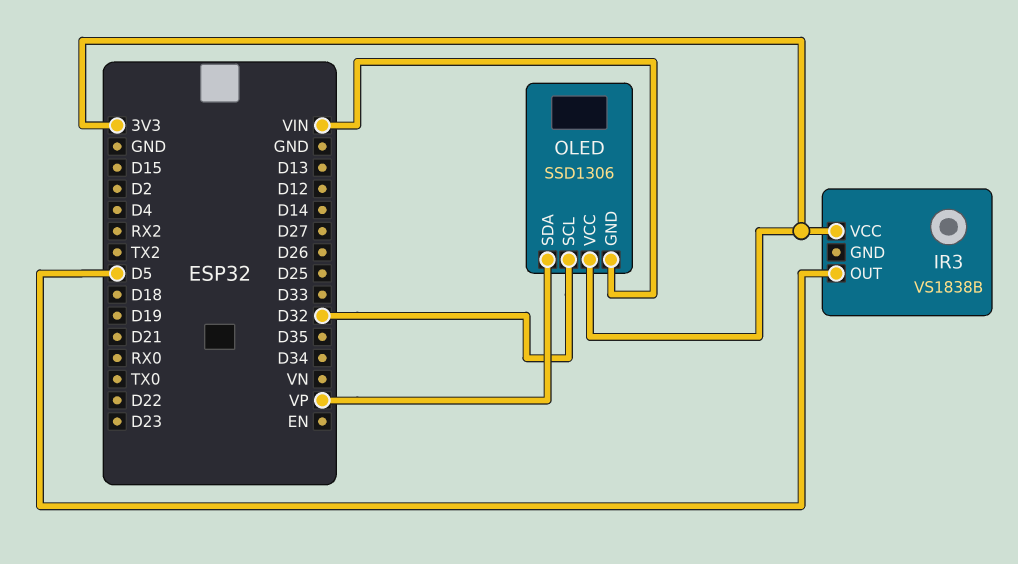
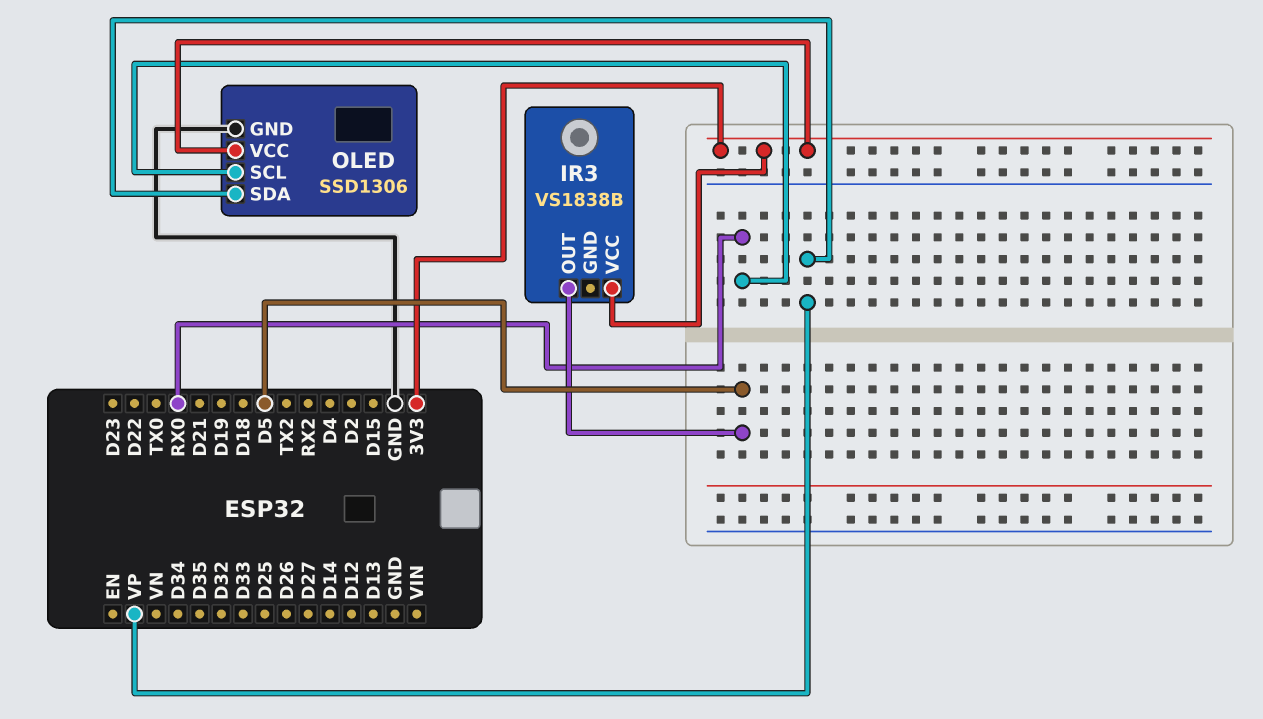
OLED pin GND: VIN -> GND
OLED pin SCL: D32 -> RX0

